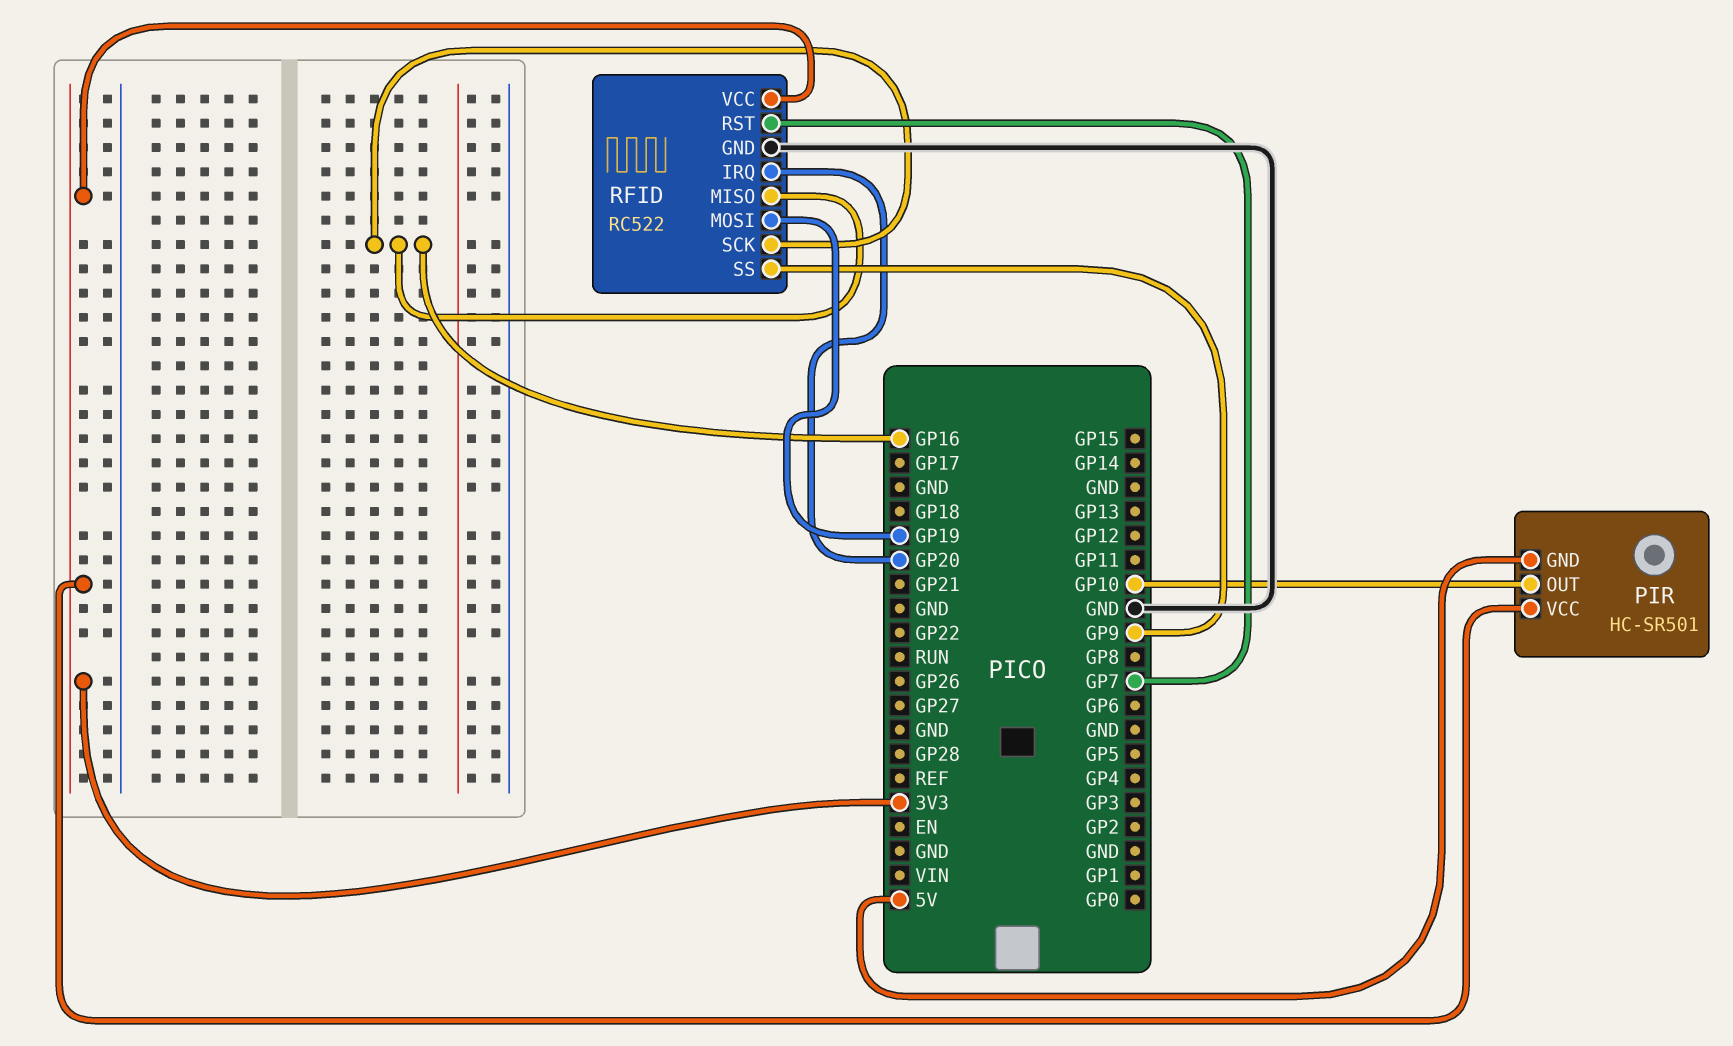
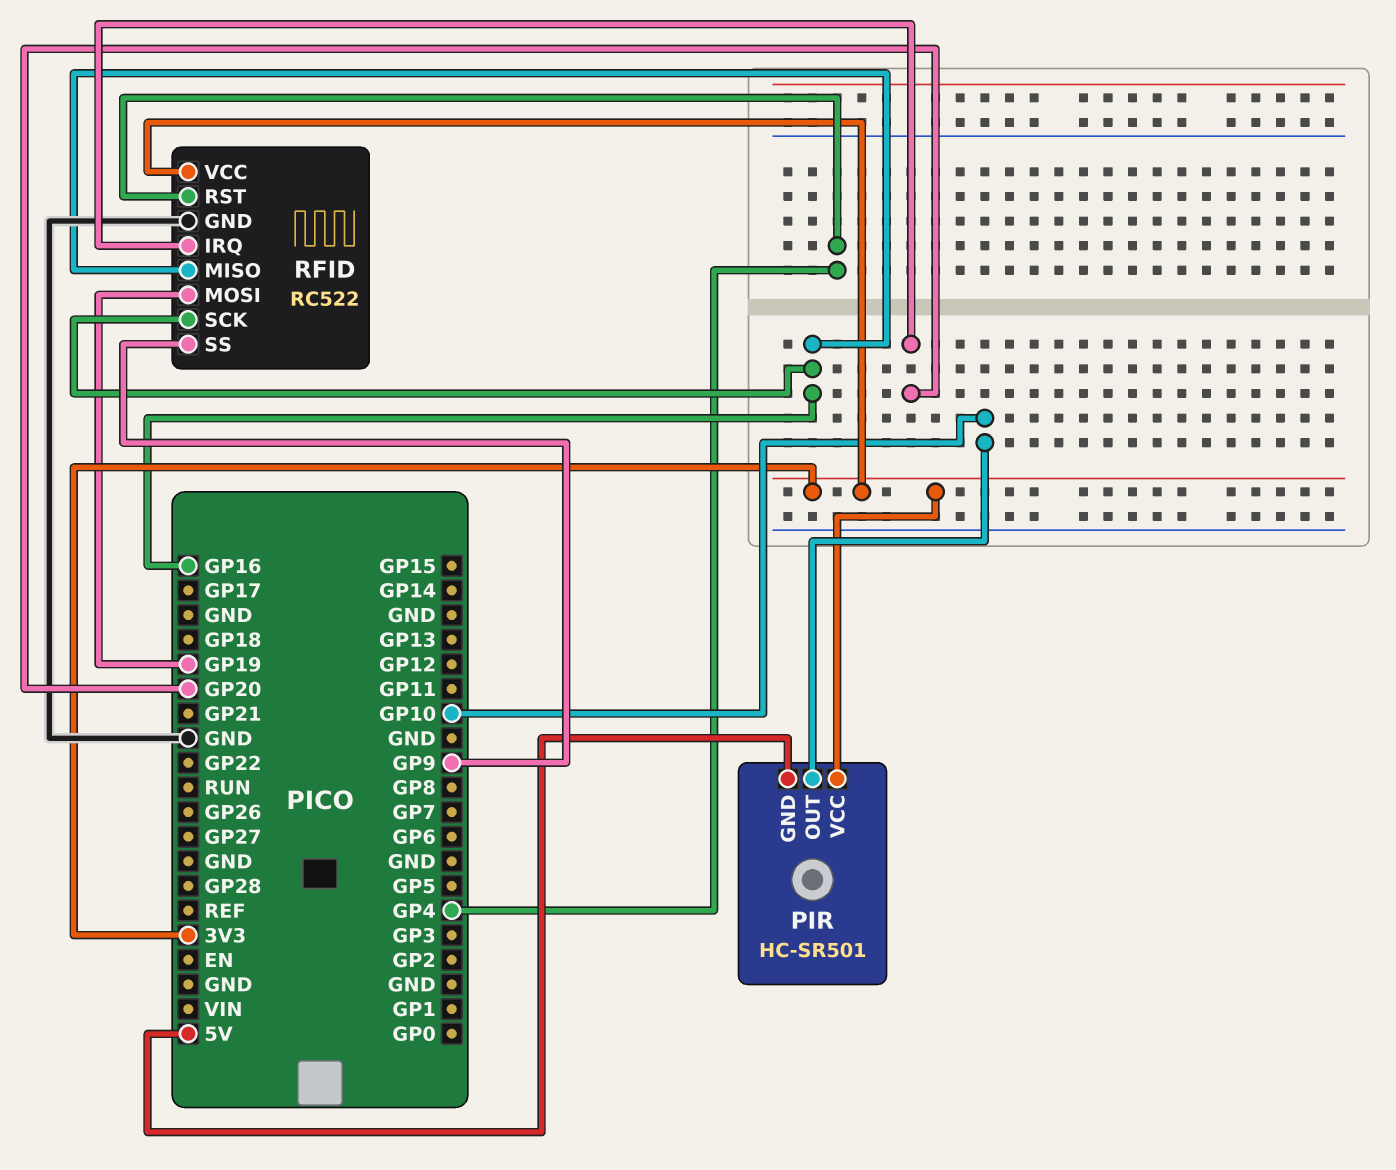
RFID pin RST: GP7 -> GP4

